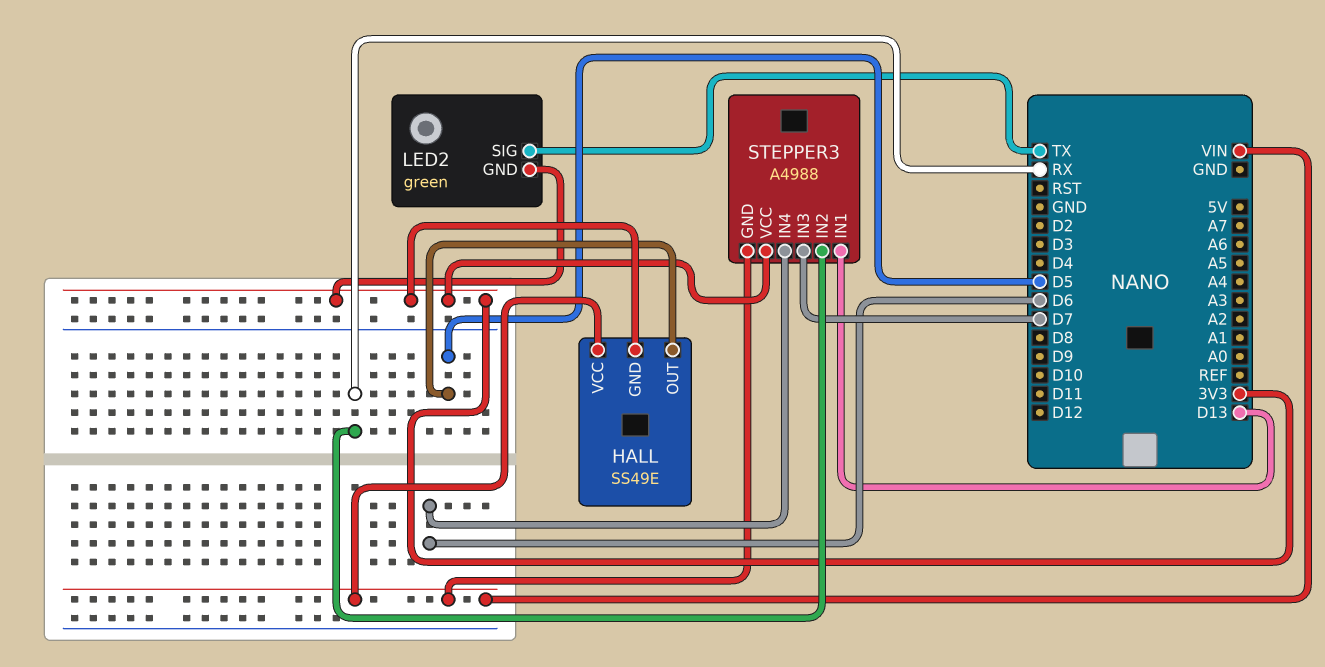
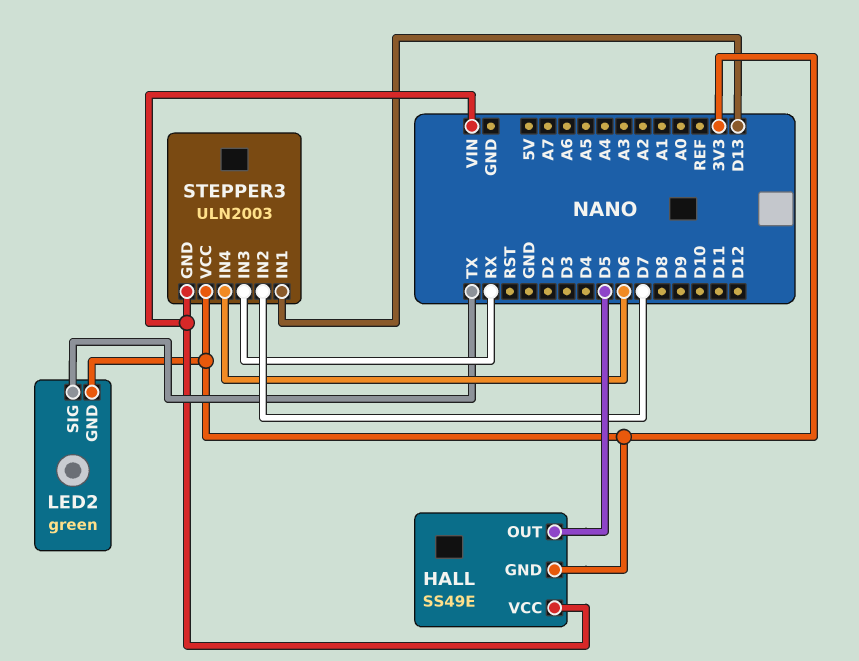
STEPPER3: A4988 -> ULN2003
STEPPER3 pin IN2: RX -> D7
STEPPER3 pin IN3: D7 -> RX

